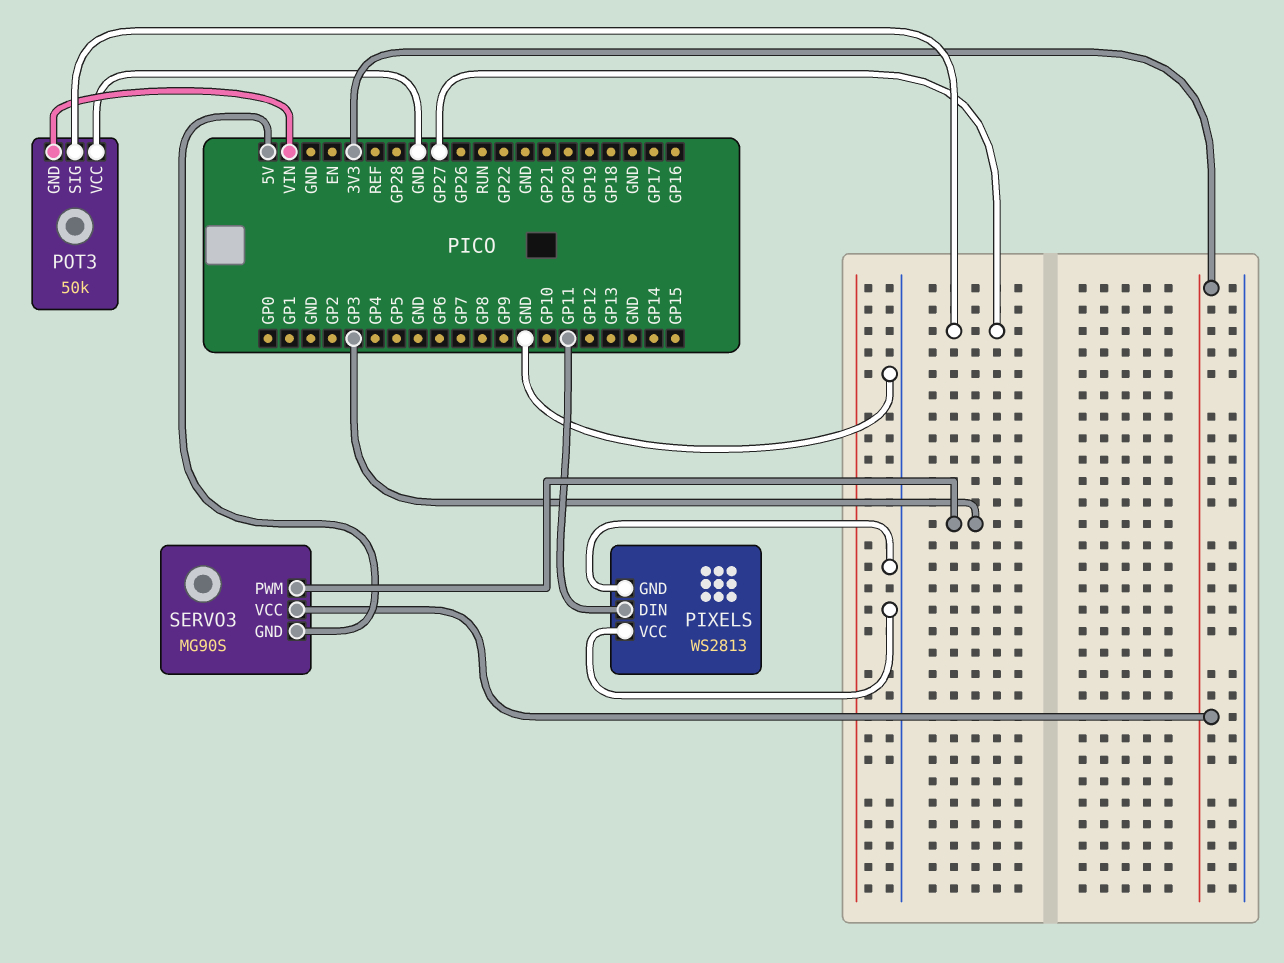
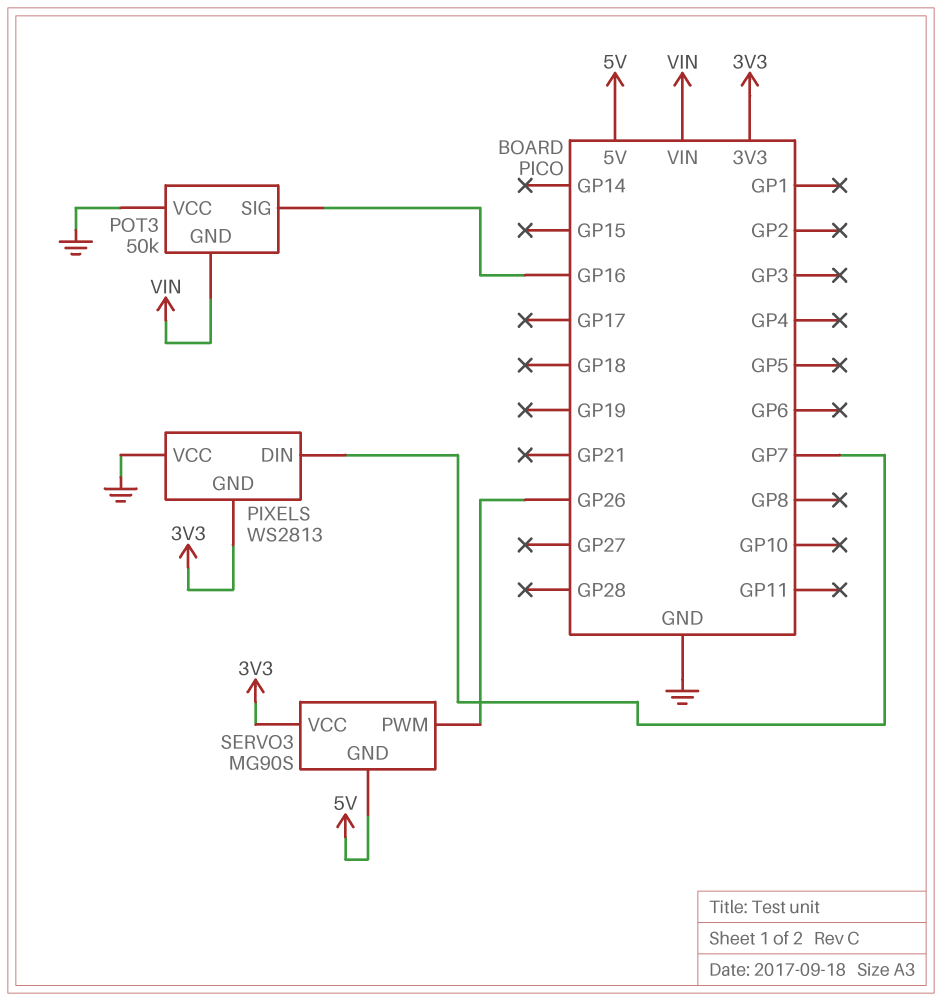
PIXELS pin DIN: GP11 -> GP7
PIXELS pin GND: GND -> 3V3
POT3 pin SIG: GP27 -> GP16
SERVO3 pin PWM: GP3 -> GP26

